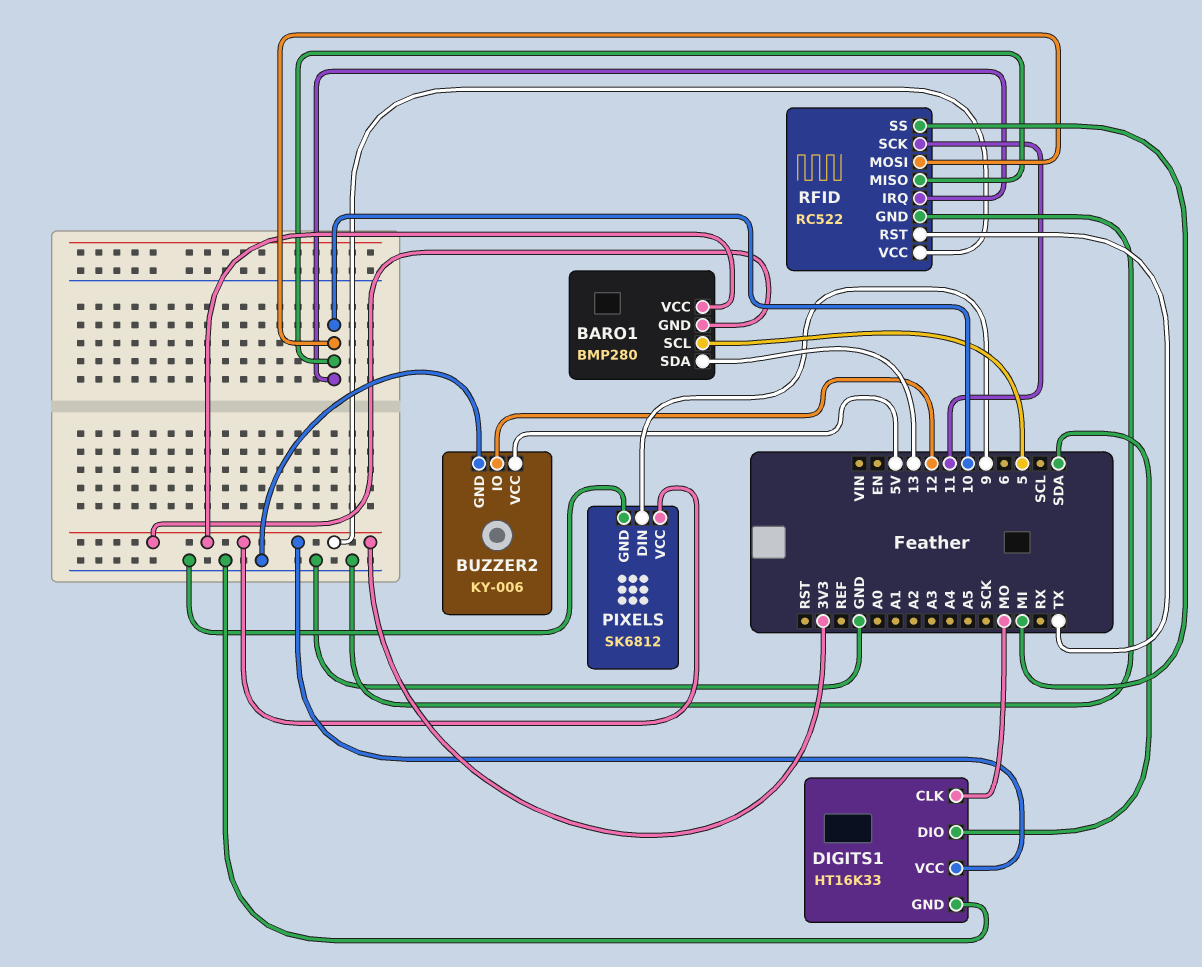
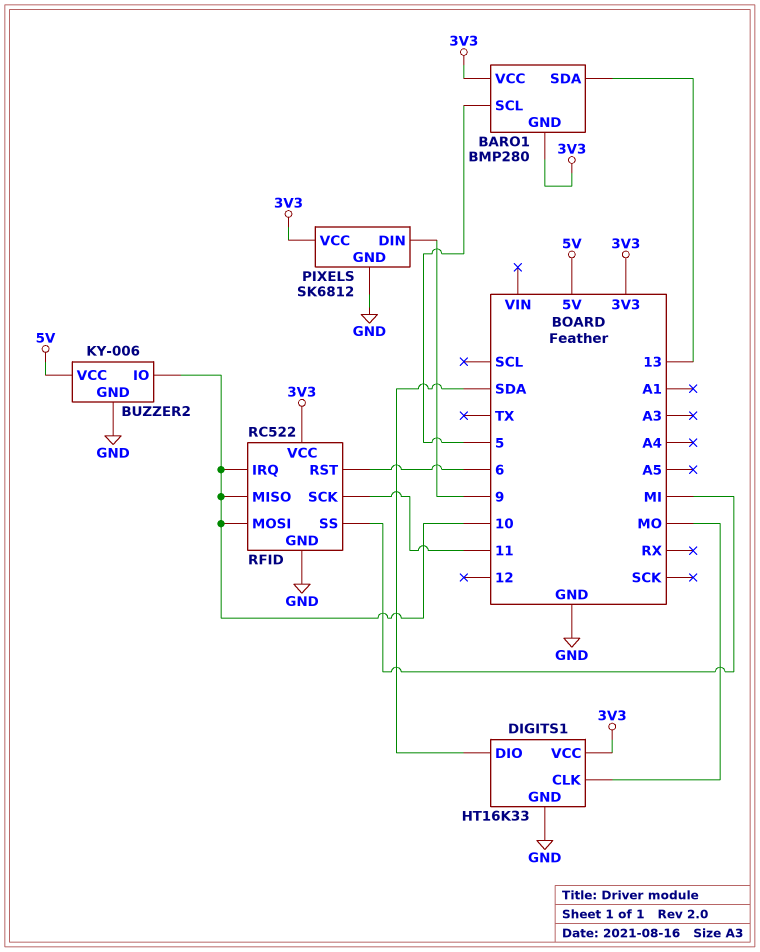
BUZZER2 pin IO: 12 -> 10
RFID pin RST: TX -> 6

